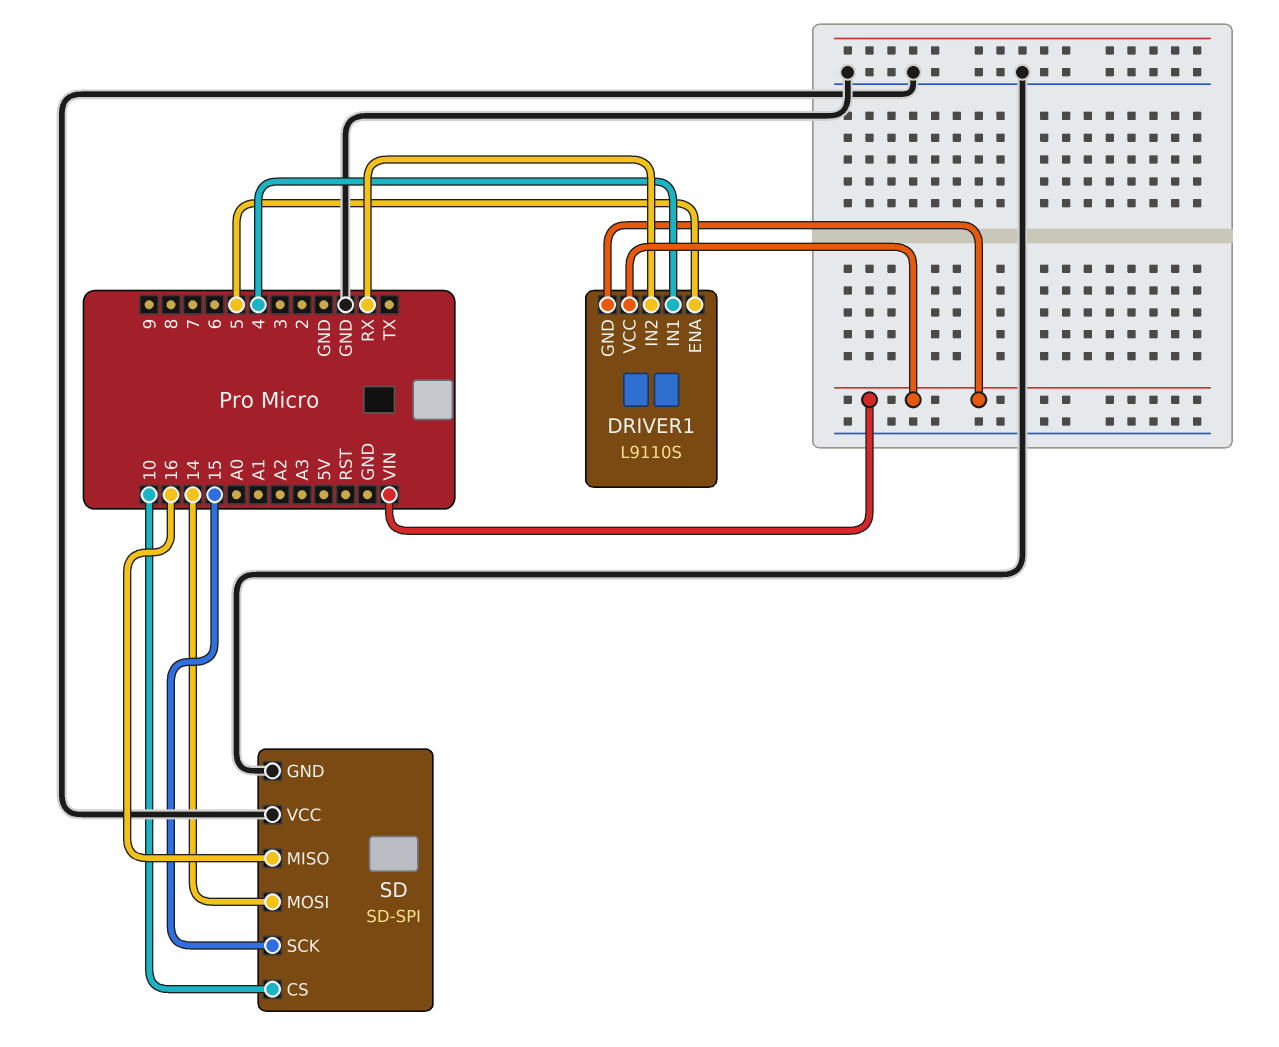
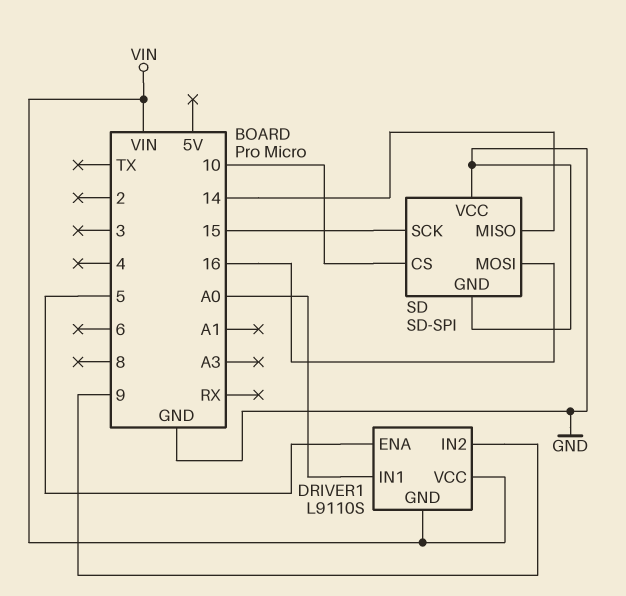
DRIVER1 pin IN1: 4 -> A0
DRIVER1 pin IN2: RX -> 9
SD pin MISO: 16 -> 14
SD pin MOSI: 14 -> 16

